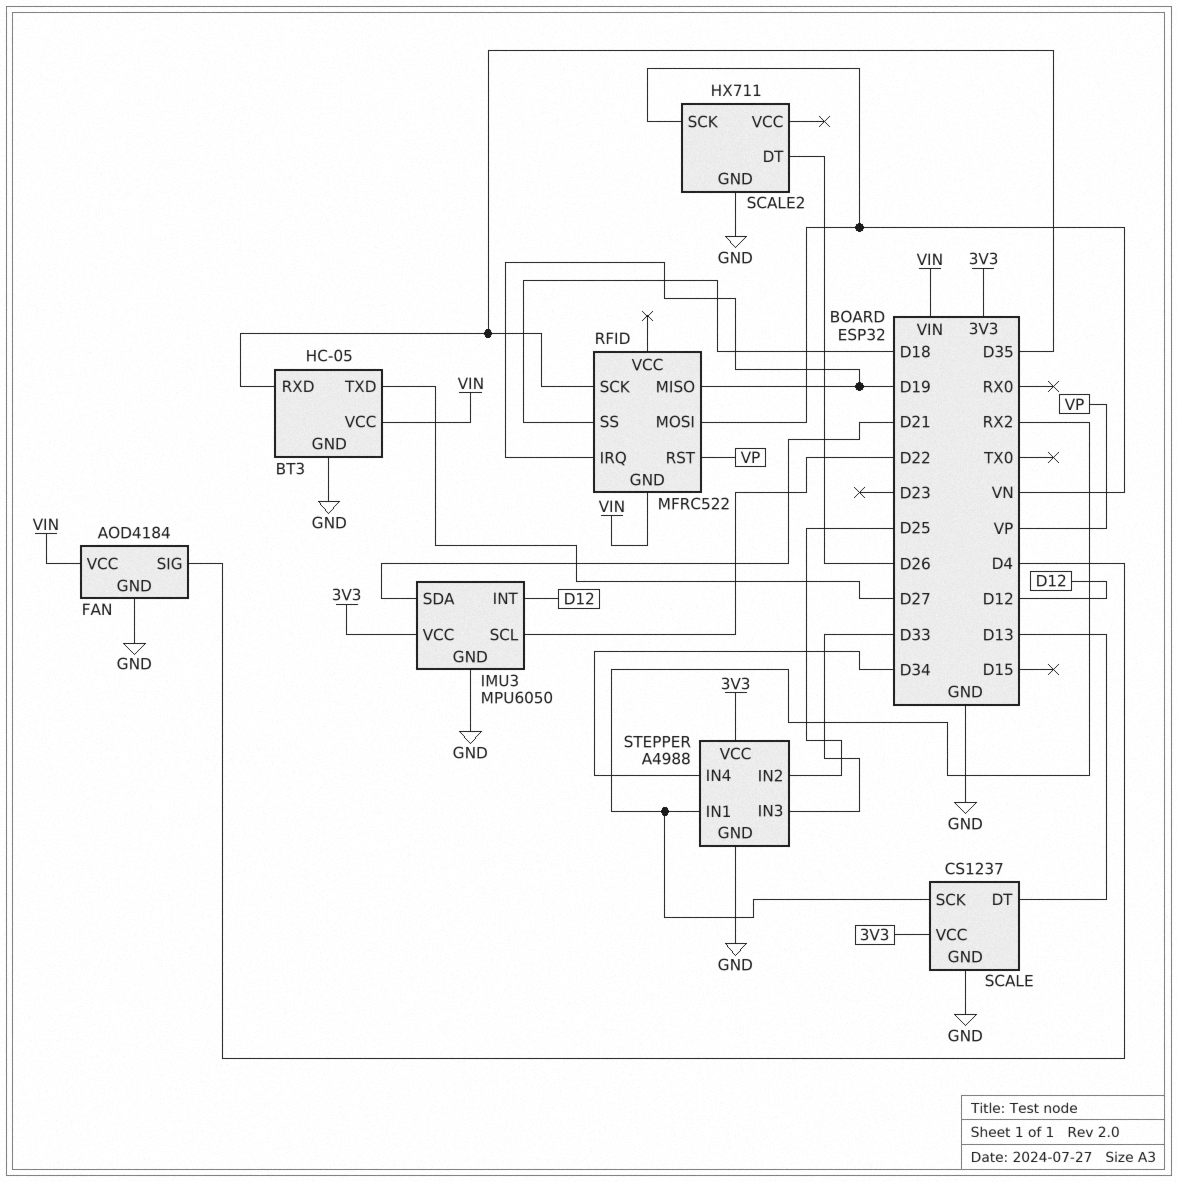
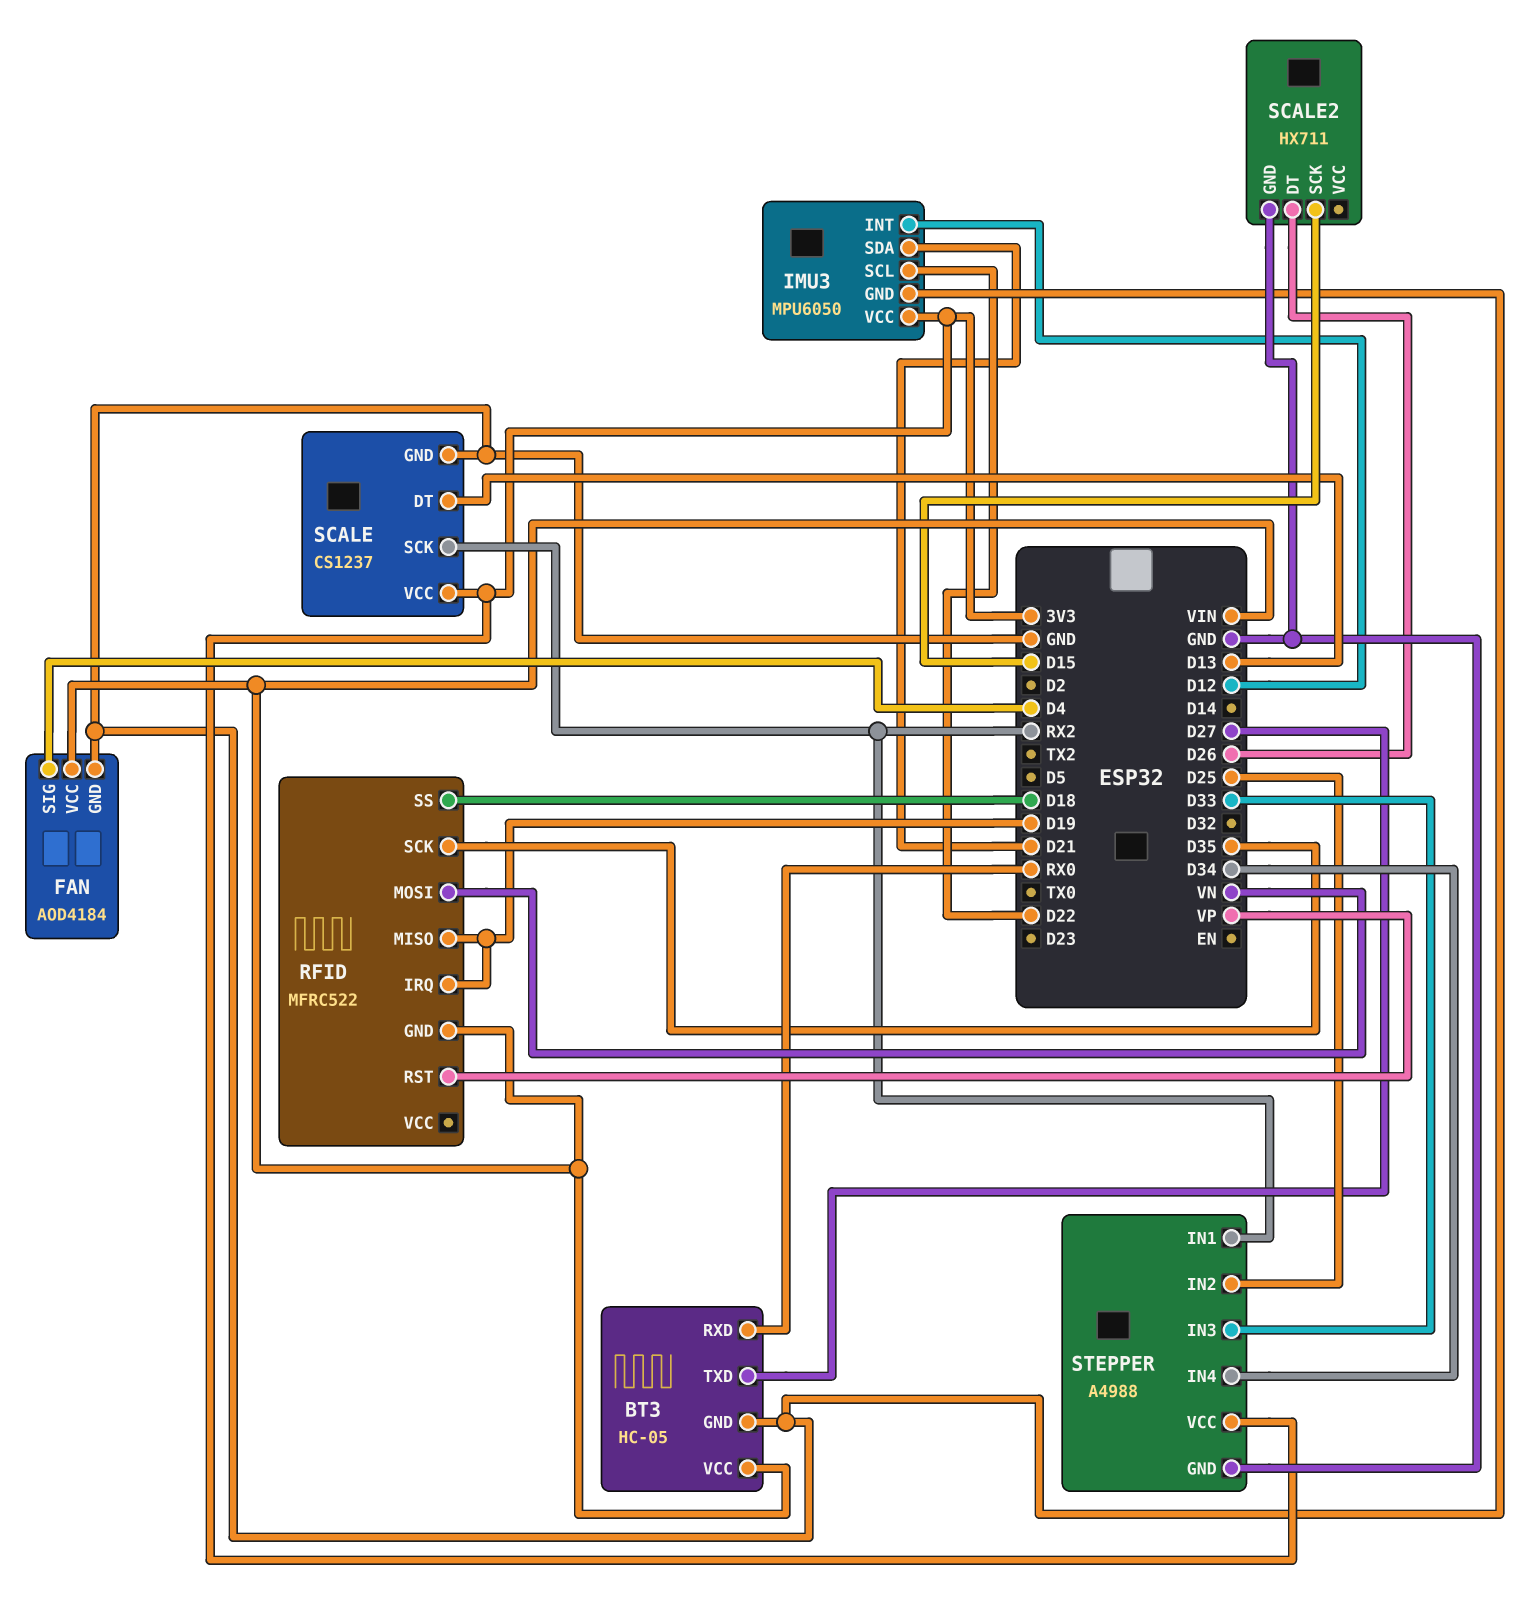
BT3 pin RXD: D35 -> RX0
SCALE2 pin SCK: VN -> D15

